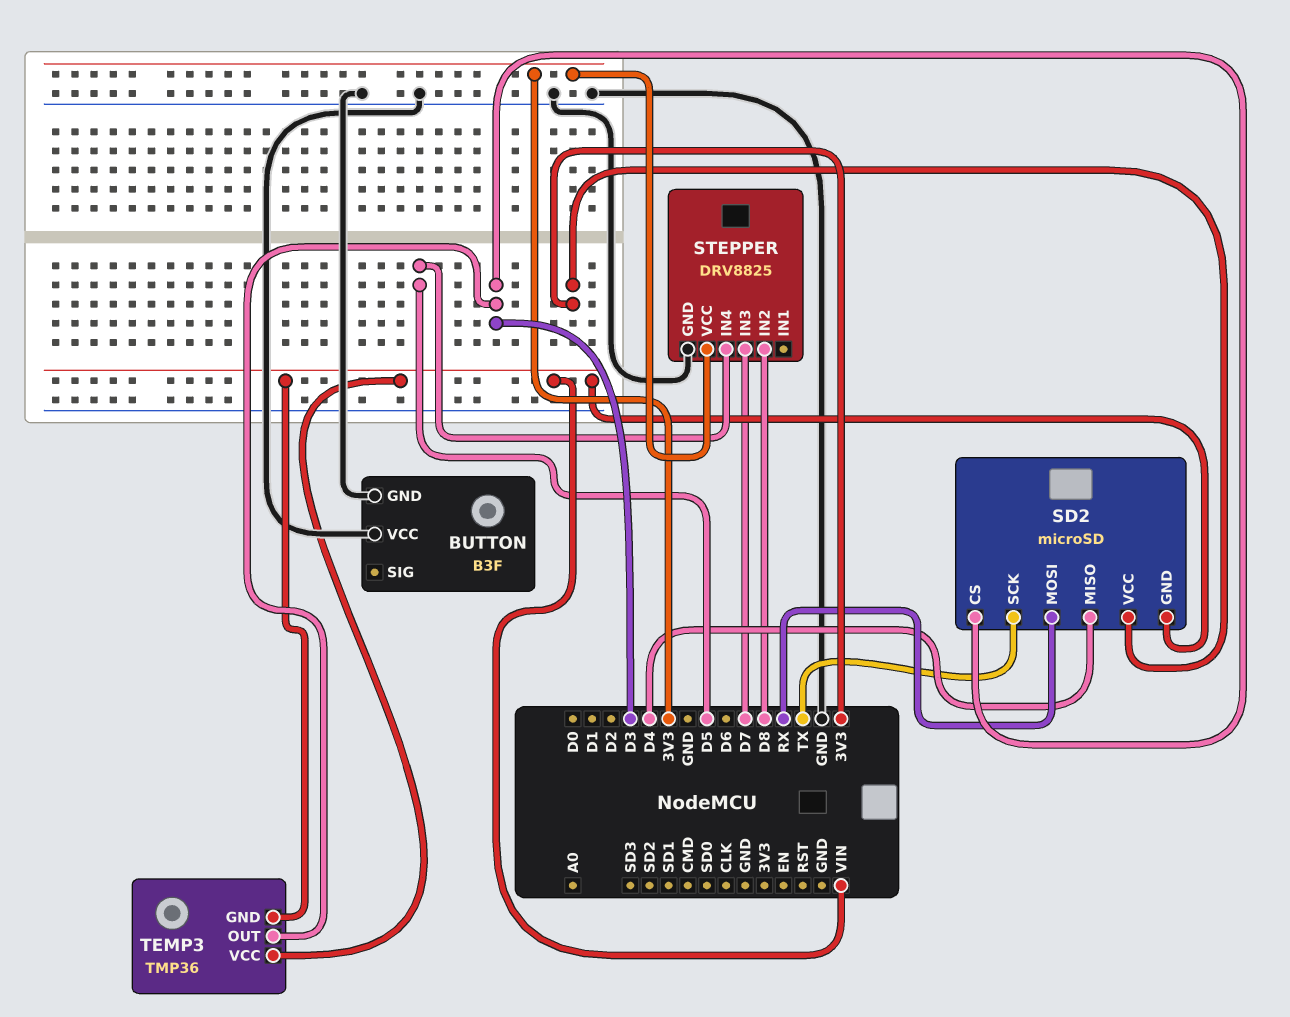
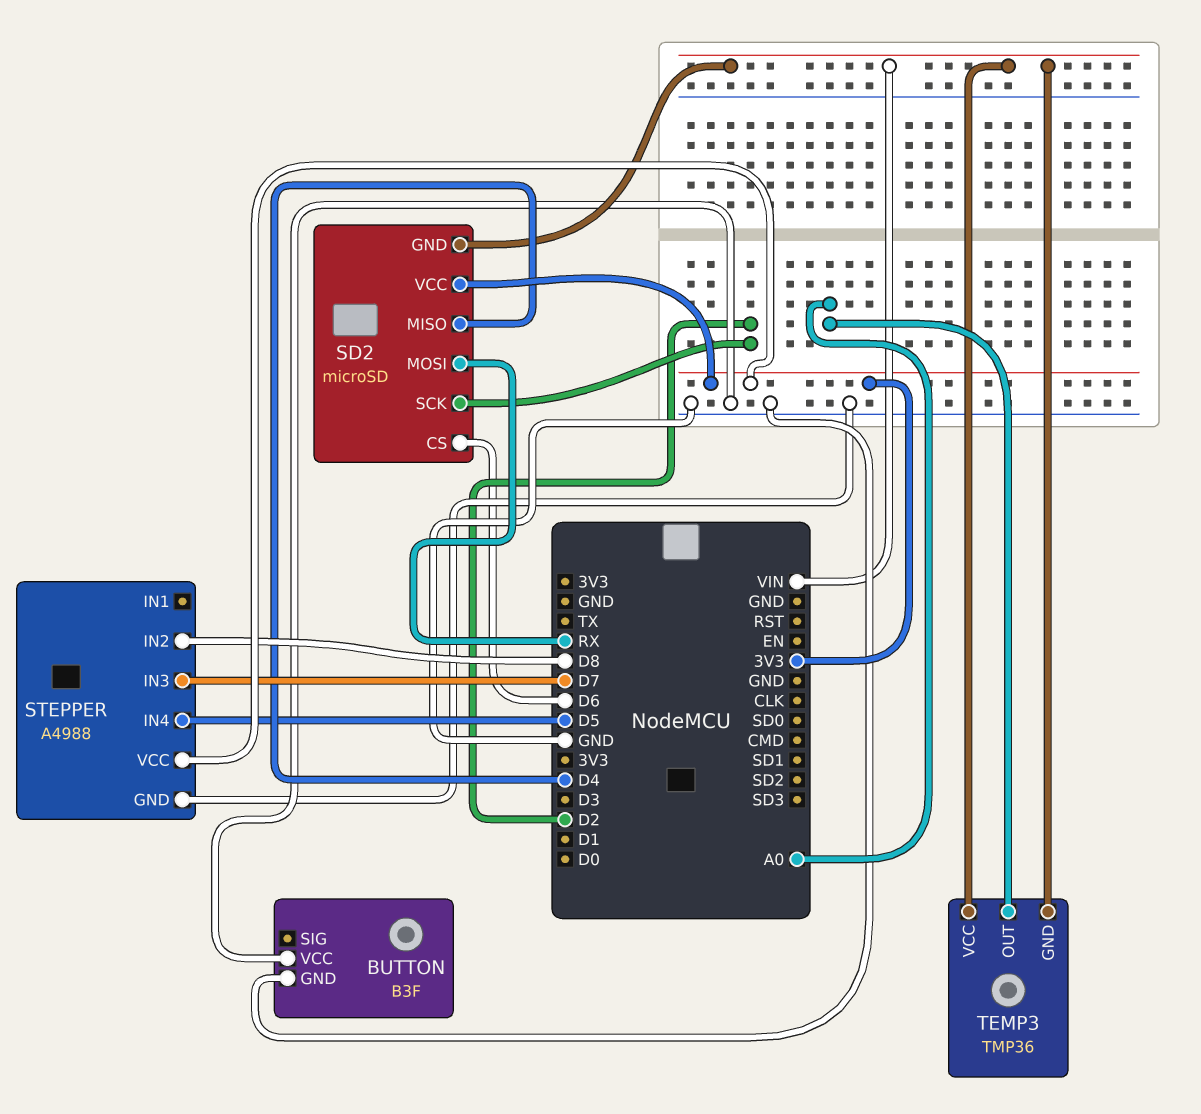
SD2 pin CS: D3 -> D6
SD2 pin SCK: TX -> D2
STEPPER: DRV8825 -> A4988
TEMP3 pin OUT: D3 -> A0

